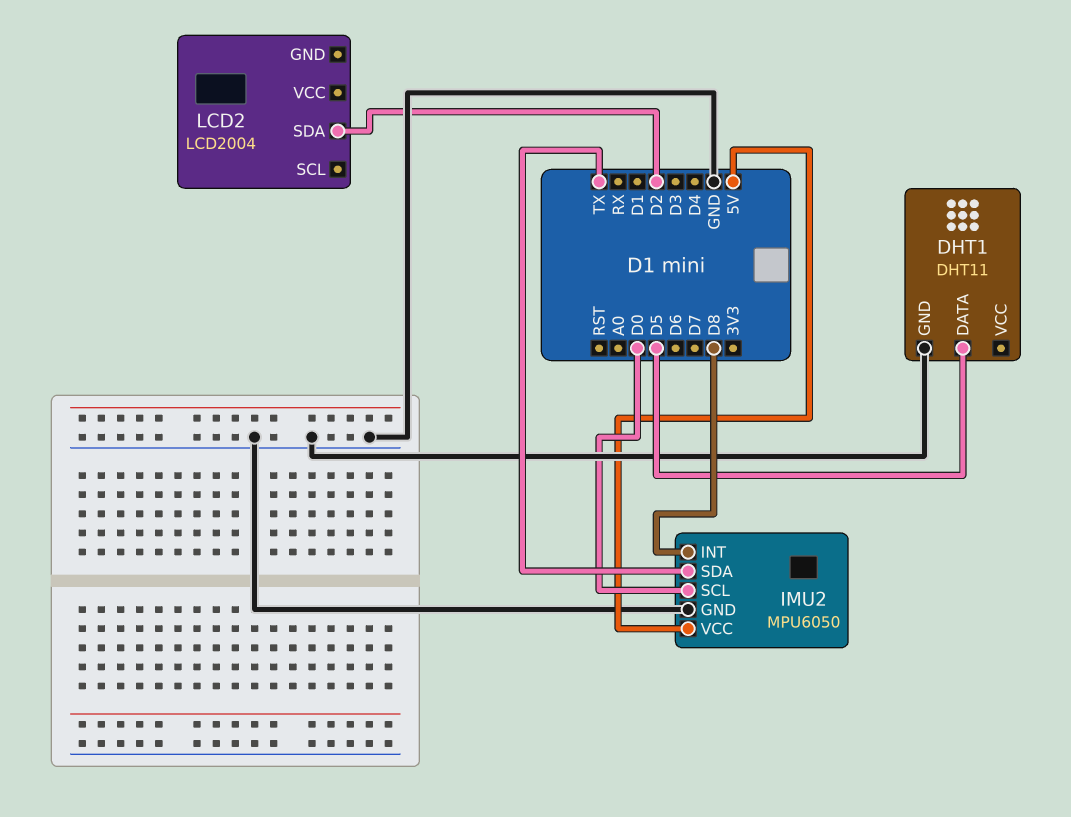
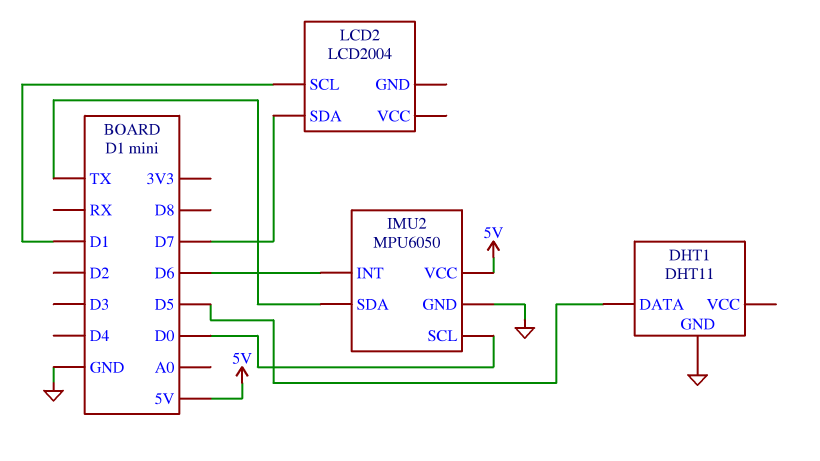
IMU2 pin INT: D8 -> D6
LCD2 pin SCL: none -> D1
LCD2 pin SDA: D2 -> D7

